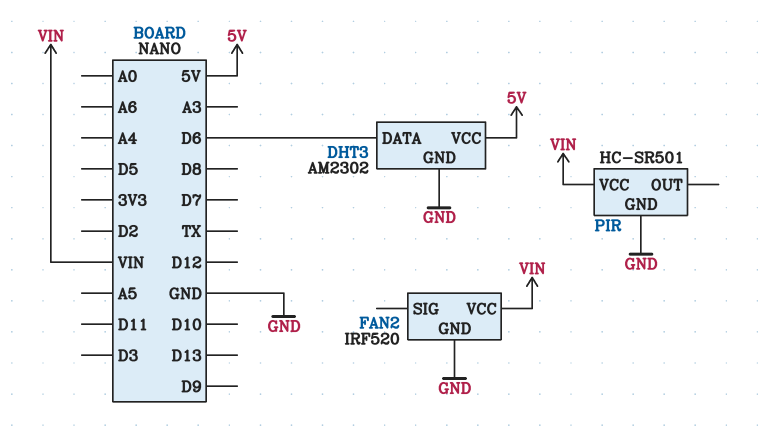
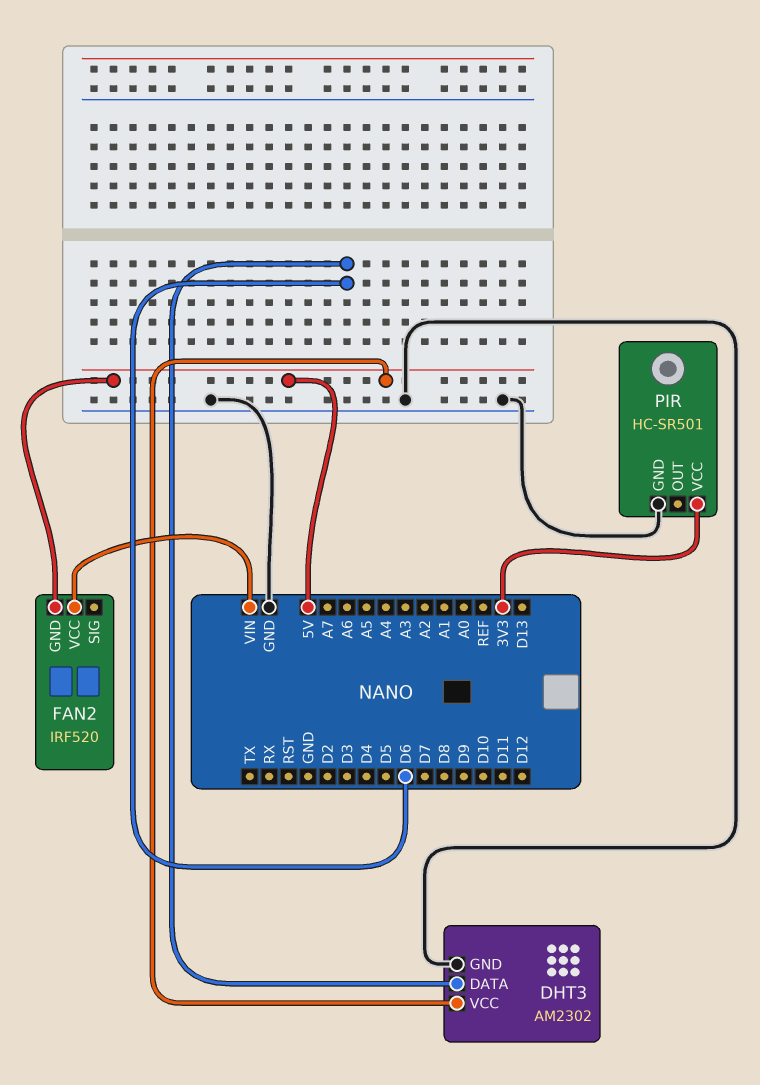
FAN2 pin GND: GND -> 5V
PIR pin VCC: VIN -> 3V3

